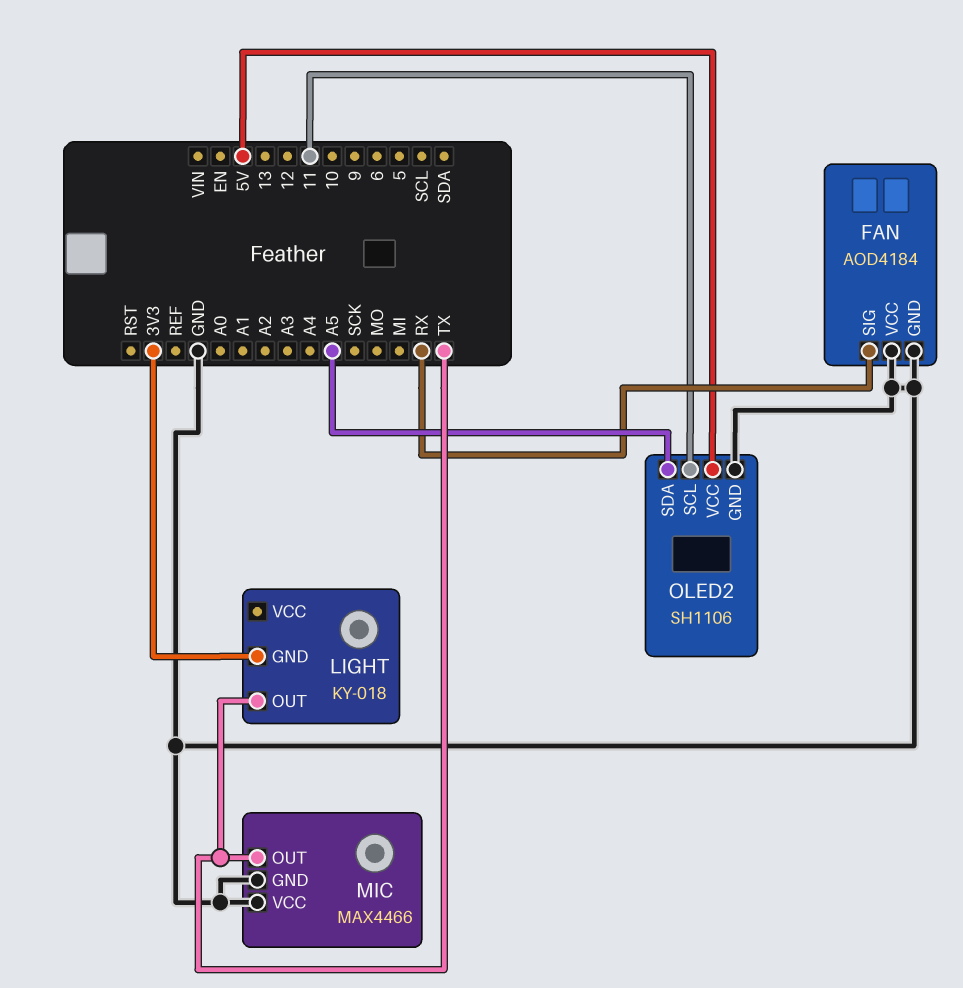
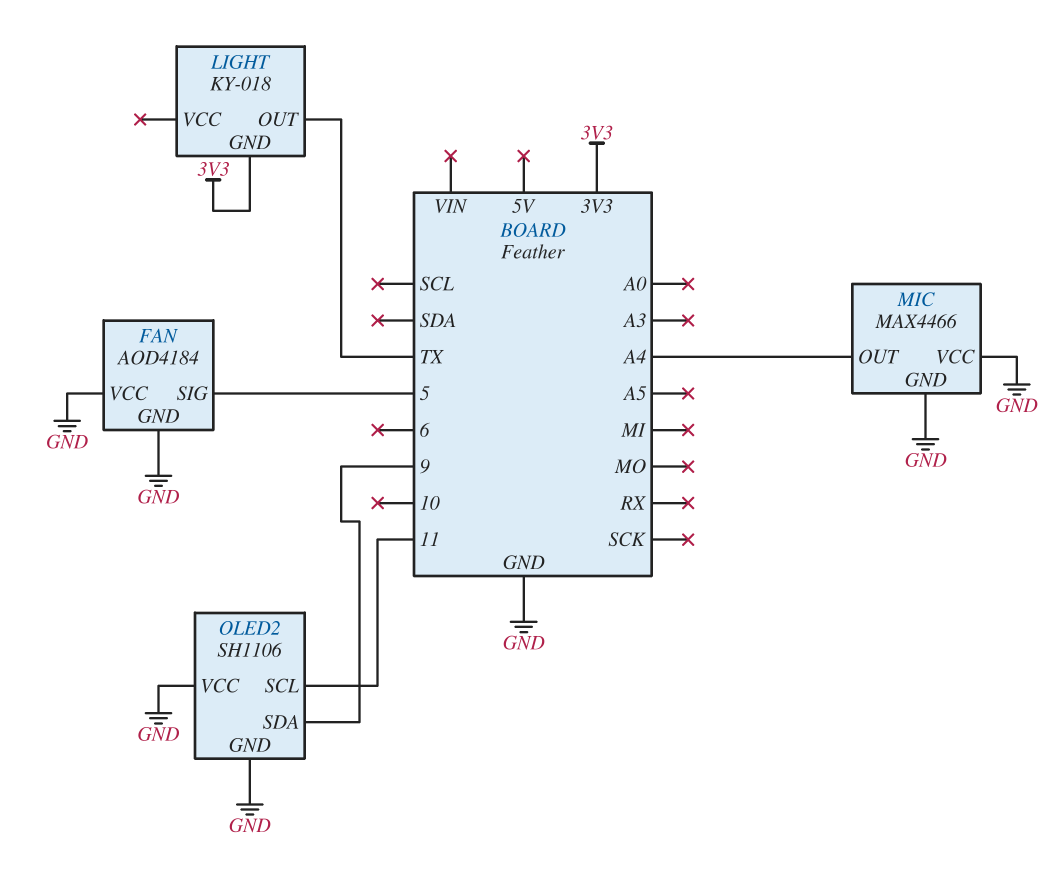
FAN pin SIG: RX -> 5
MIC pin OUT: TX -> A4
OLED2 pin SDA: A5 -> 9
OLED2 pin VCC: 5V -> GND

